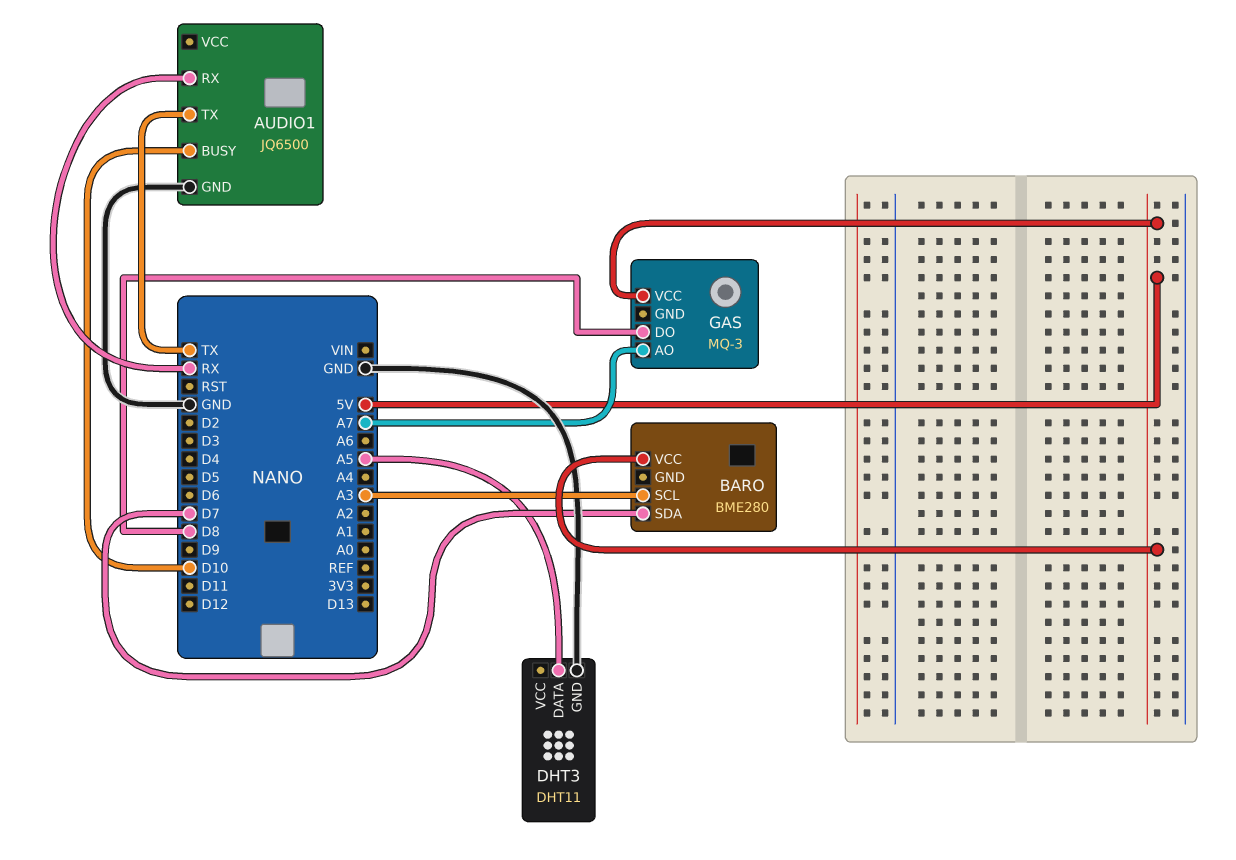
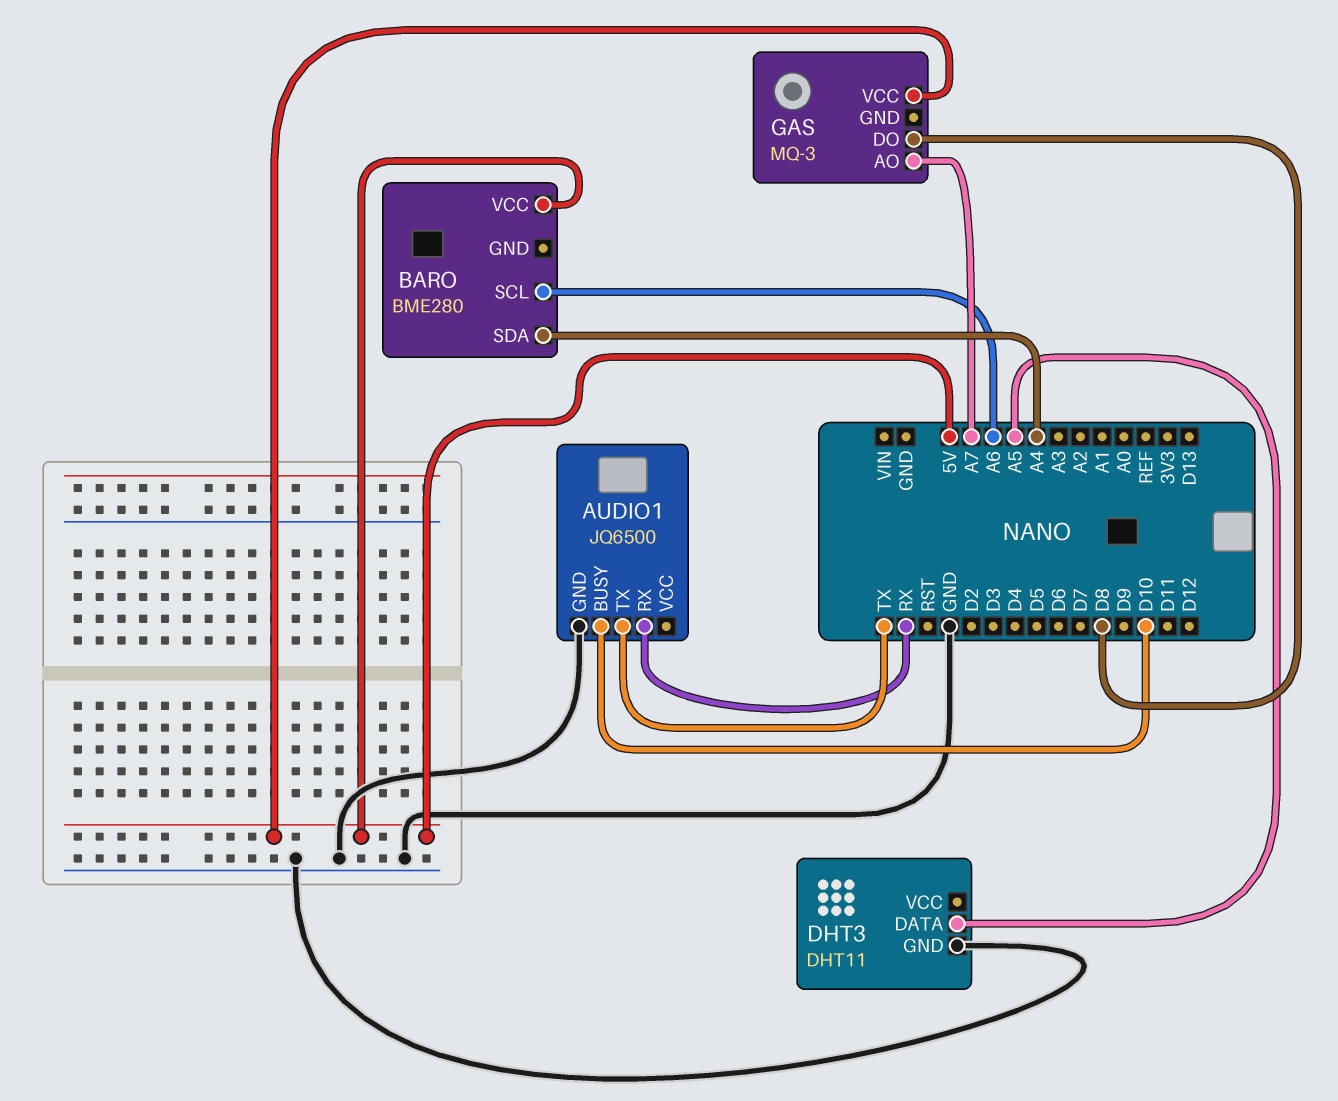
BARO pin SCL: A3 -> A6
BARO pin SDA: D7 -> A4

